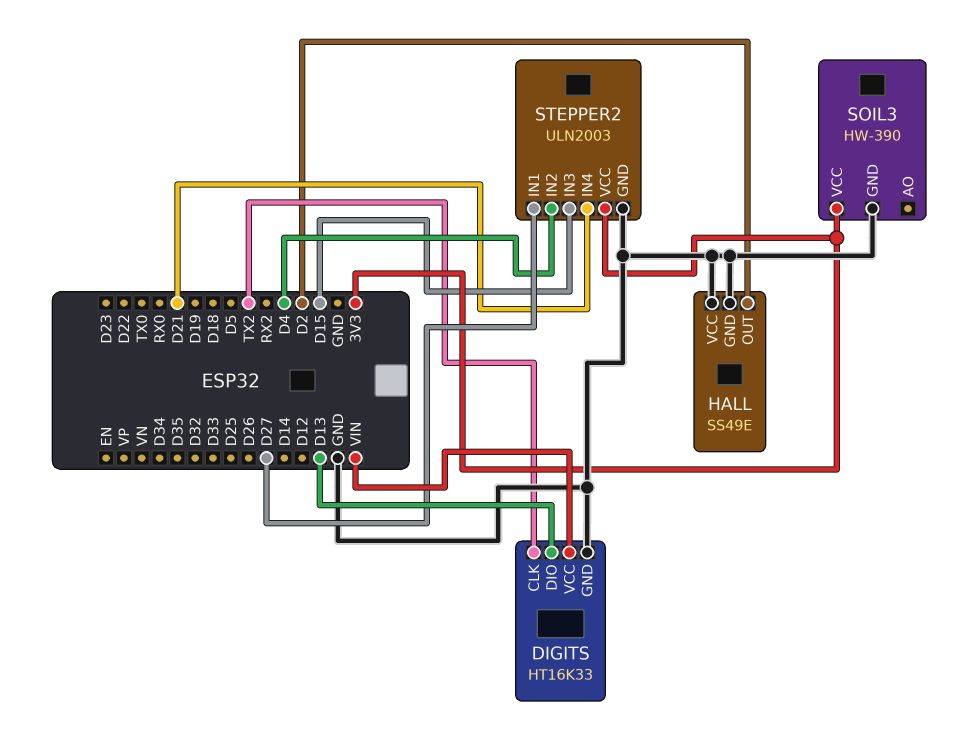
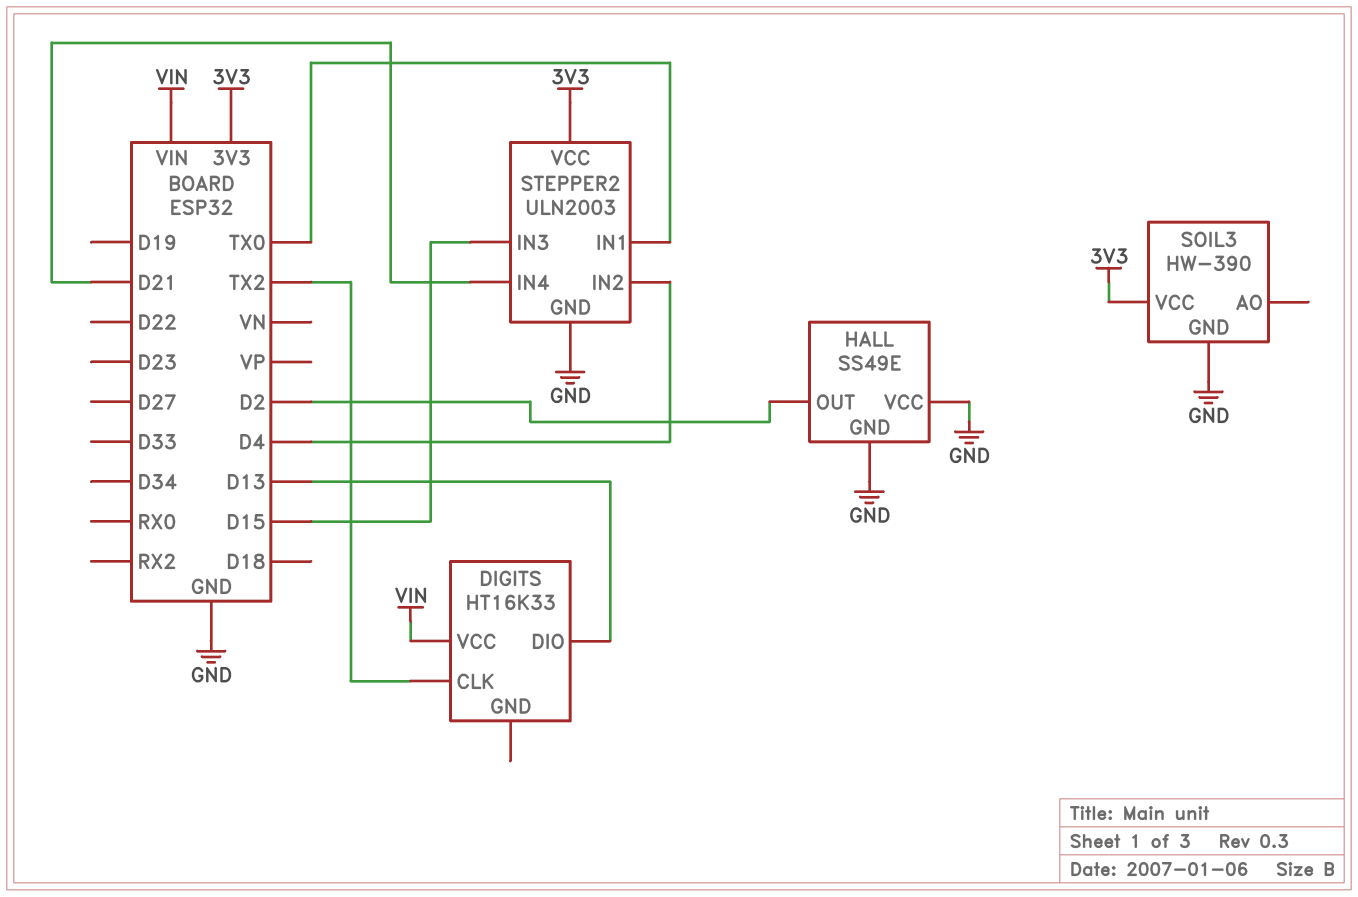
DIGITS pin GND: GND -> none
STEPPER2 pin IN1: D27 -> TX0

